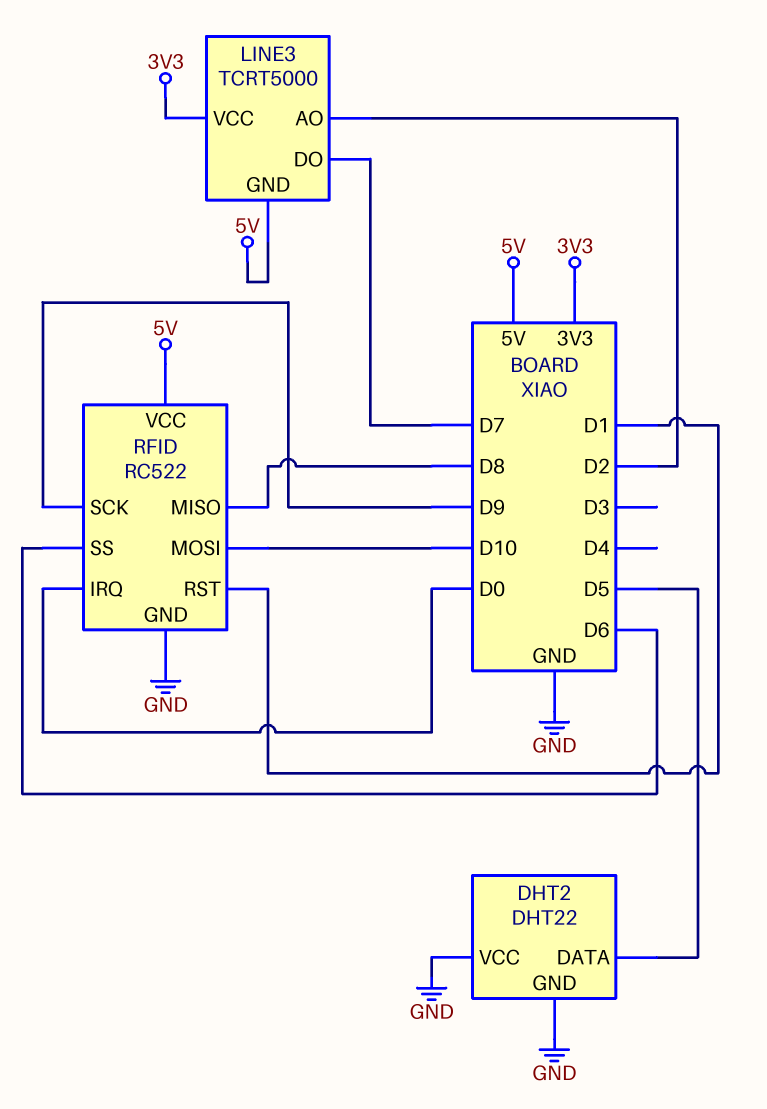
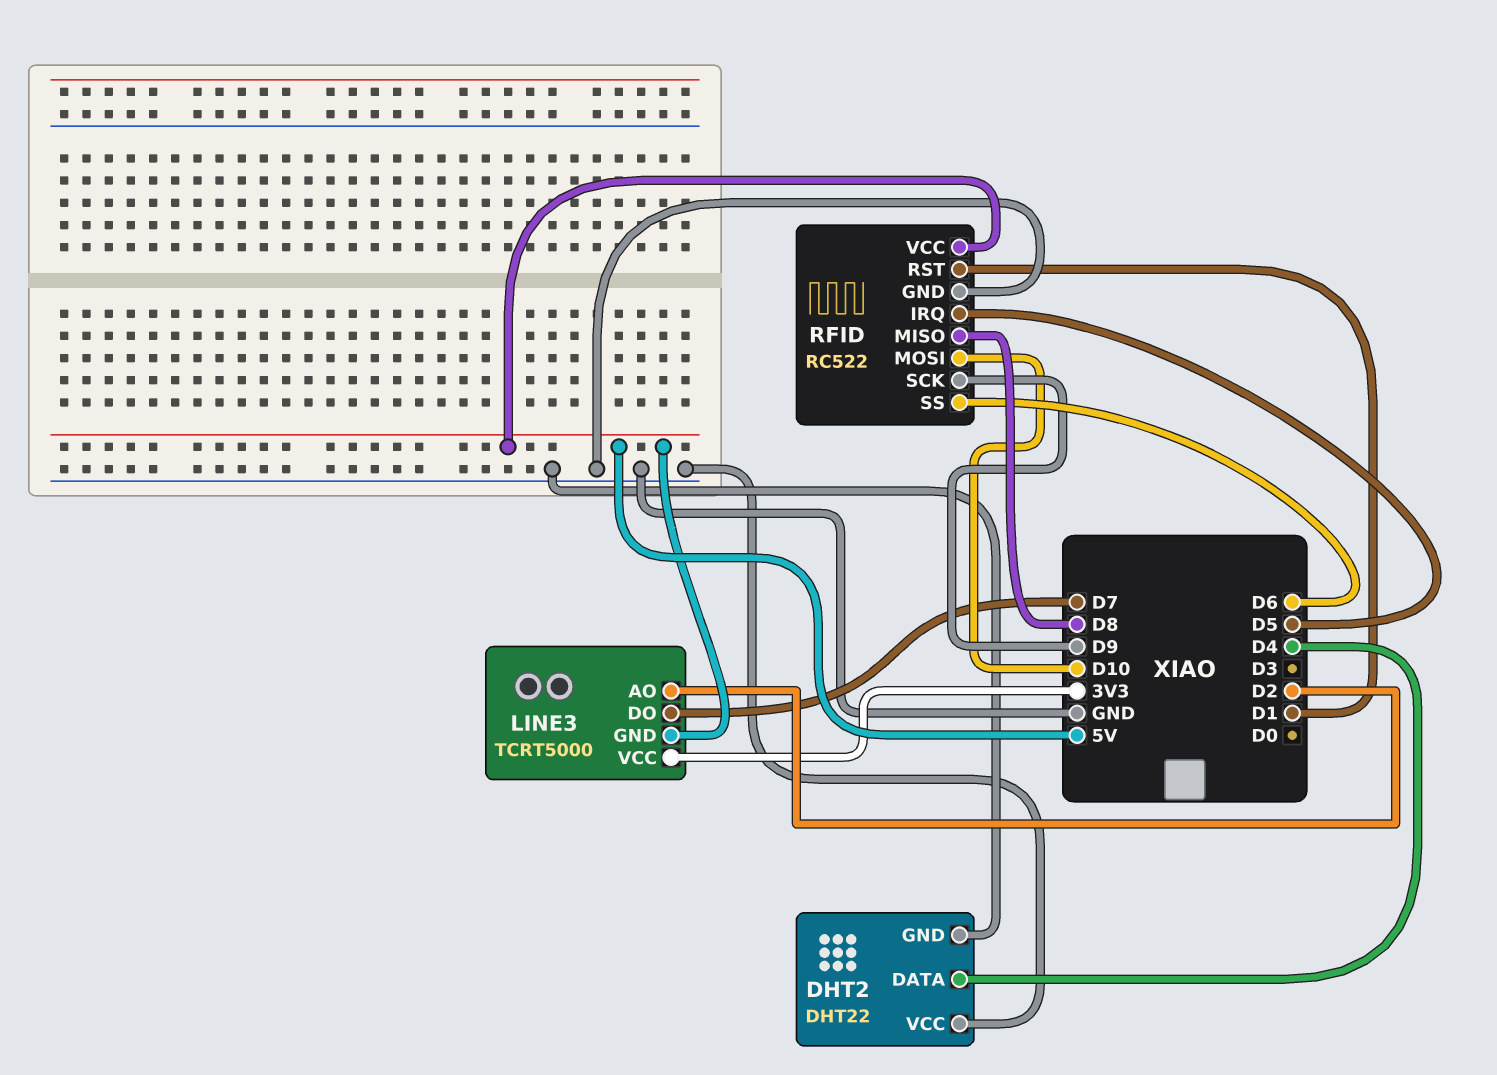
DHT2 pin DATA: D5 -> D4
RFID pin IRQ: D0 -> D5

